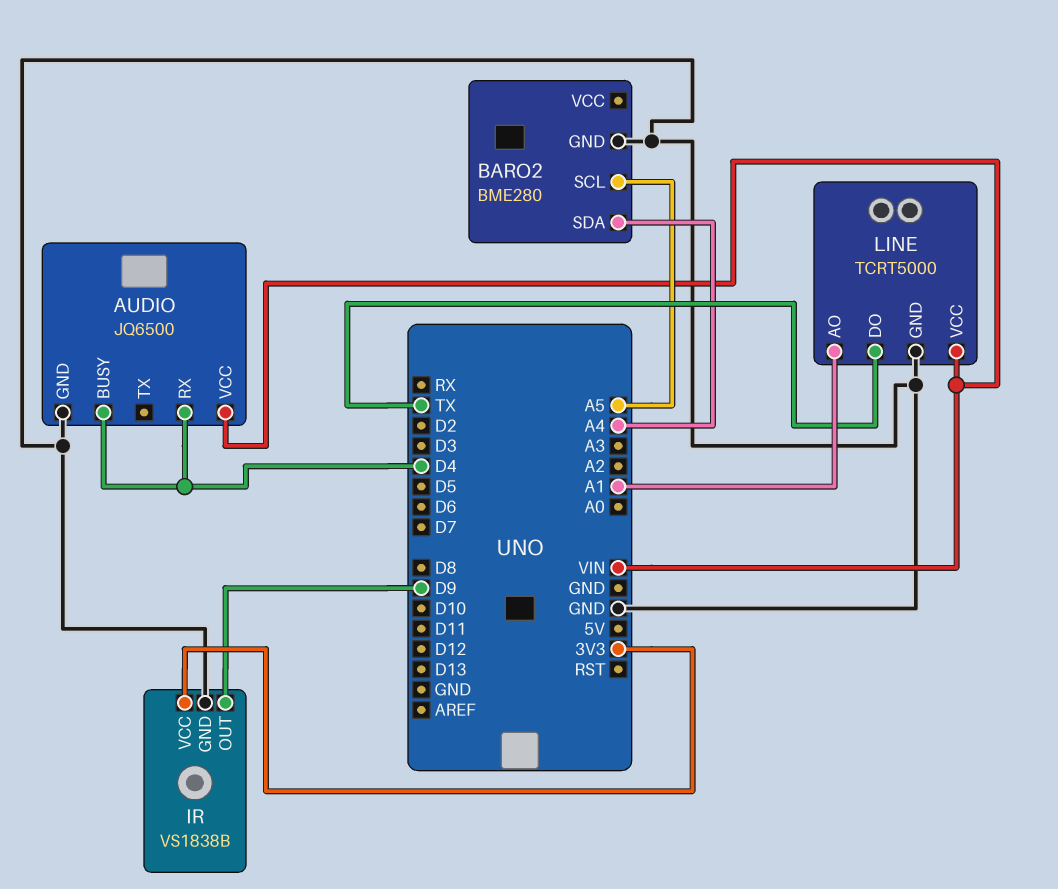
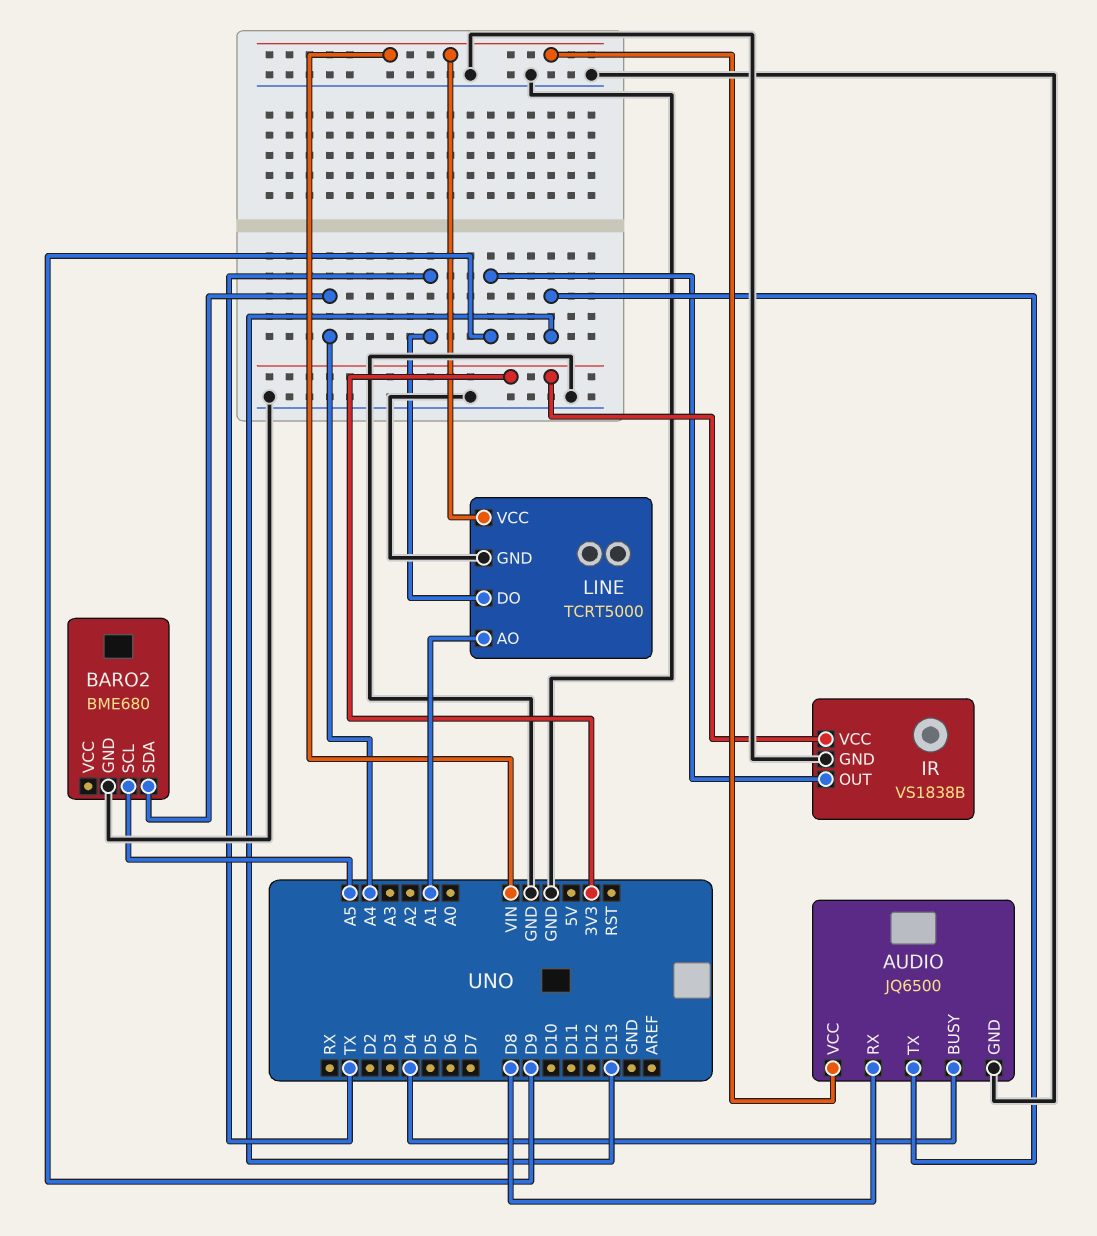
AUDIO pin RX: D4 -> D8
AUDIO pin TX: none -> D13
BARO2: BME280 -> BME680

